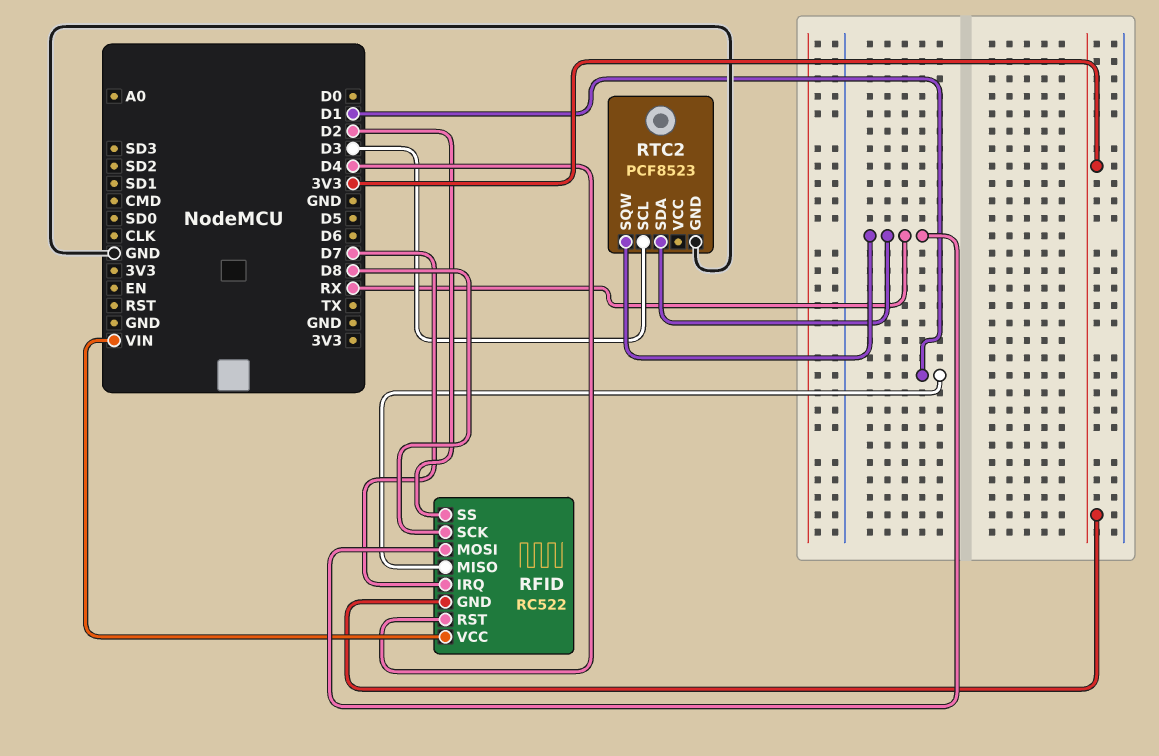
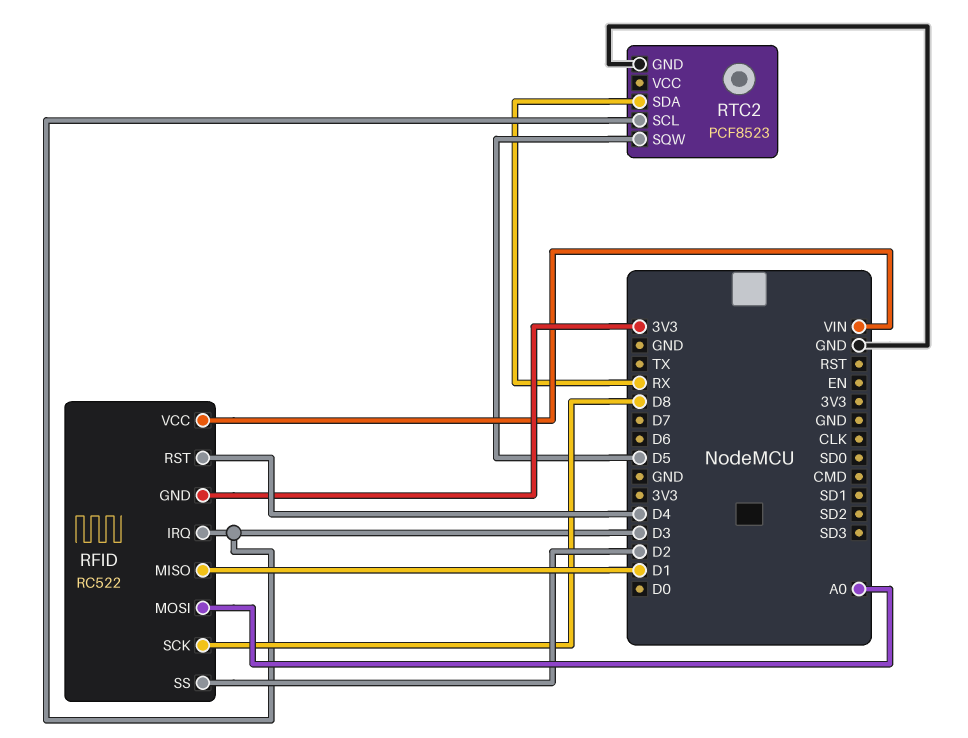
RFID pin IRQ: D7 -> D3
RFID pin MOSI: RX -> A0
RTC2 pin SQW: RX -> D5

